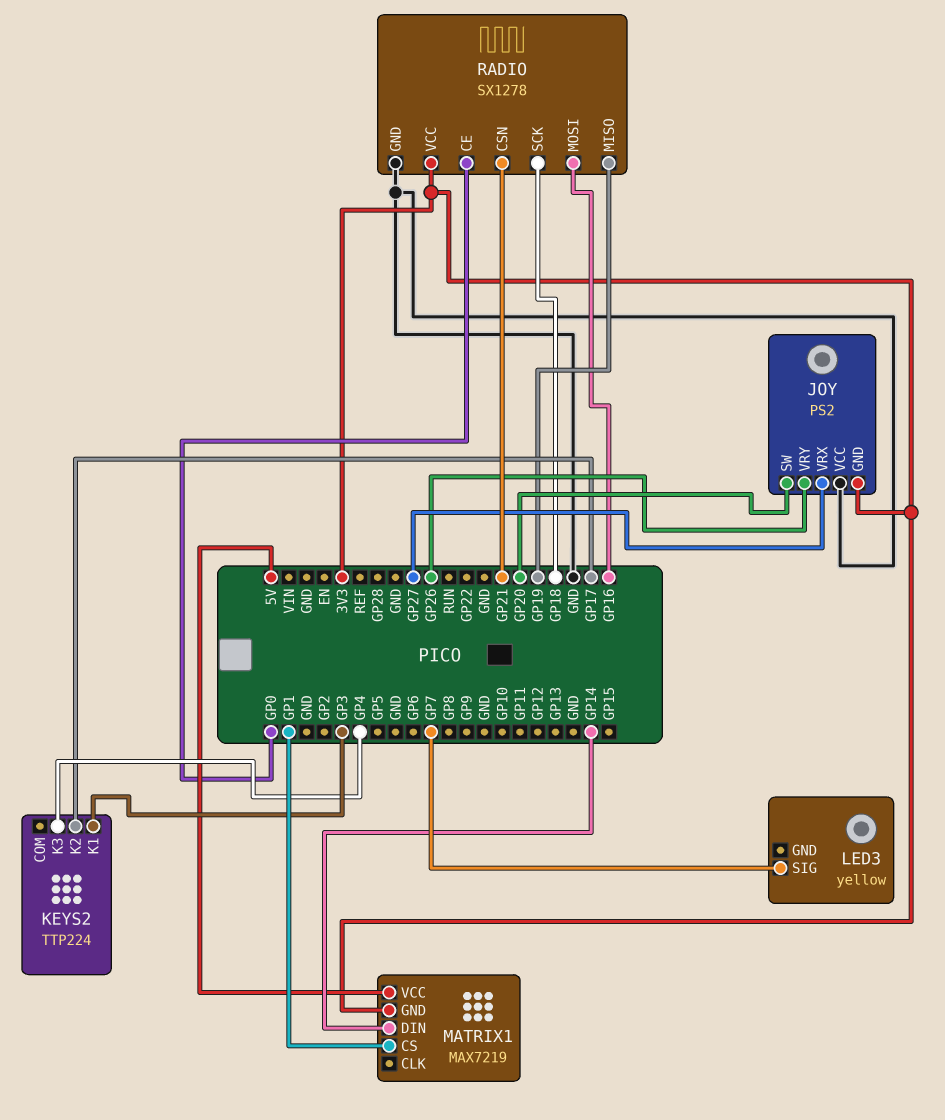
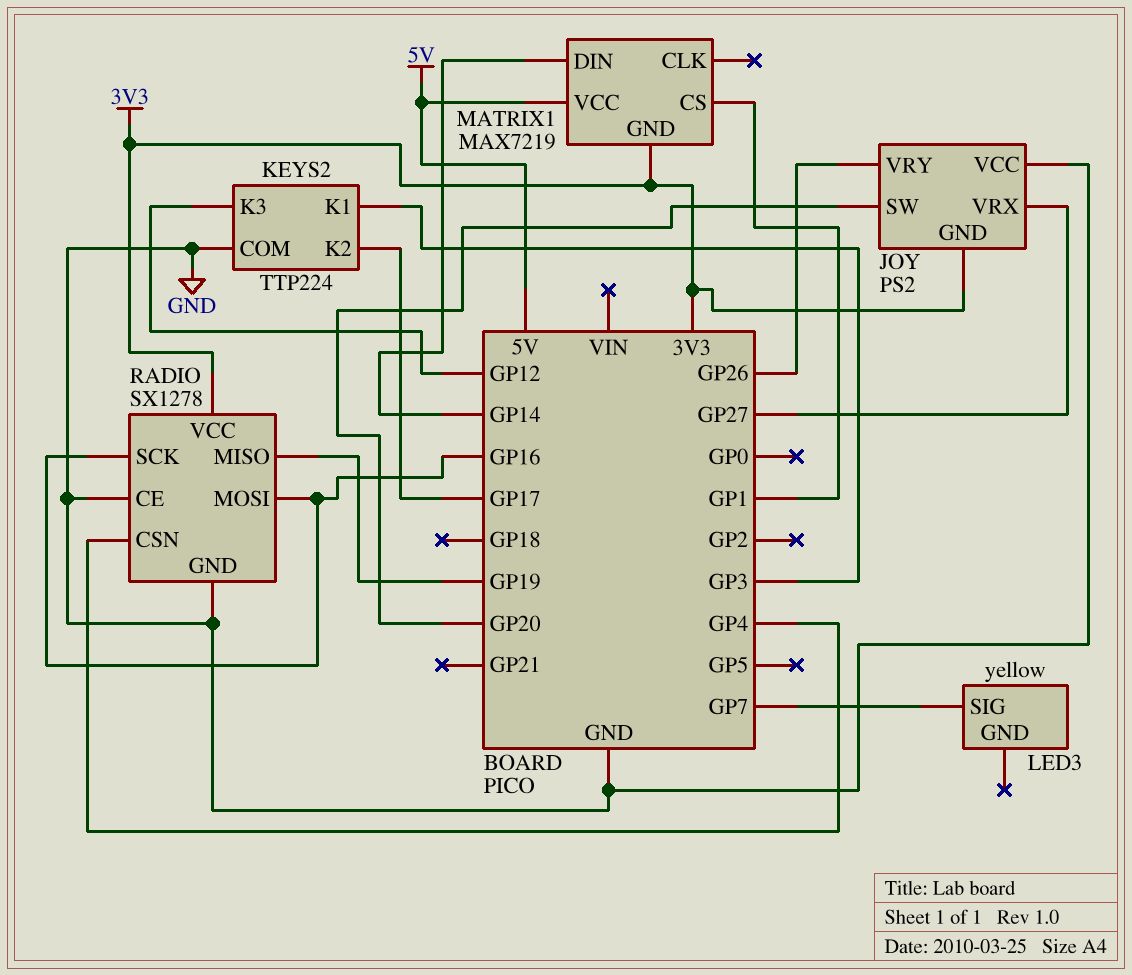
KEYS2 pin COM: none -> GND
KEYS2 pin K3: GP4 -> GP12
RADIO pin CE: GP0 -> GND
RADIO pin CSN: GP21 -> GP4
RADIO pin SCK: GP18 -> GP16

